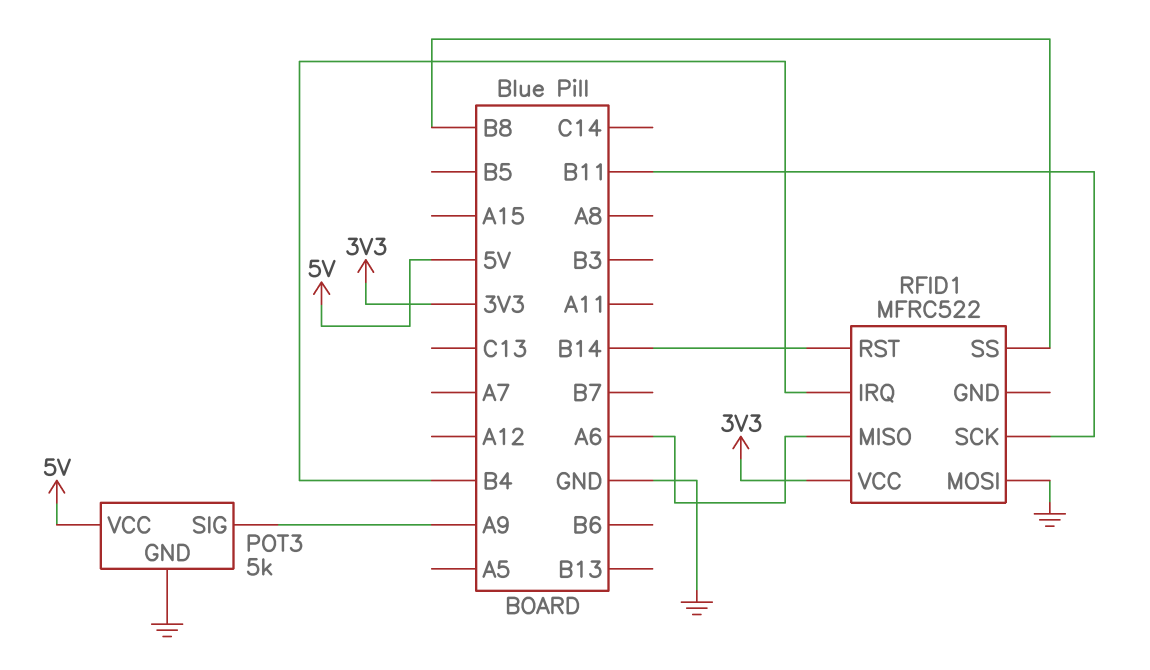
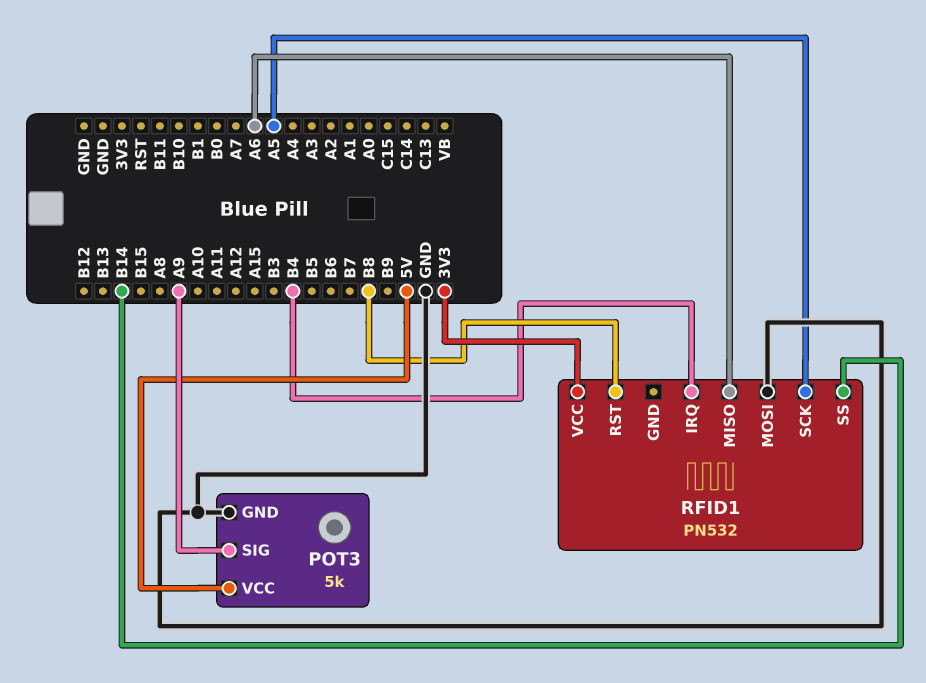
RFID1: MFRC522 -> PN532
RFID1 pin RST: B14 -> B8
RFID1 pin SCK: B11 -> A5
RFID1 pin SS: B8 -> B14

